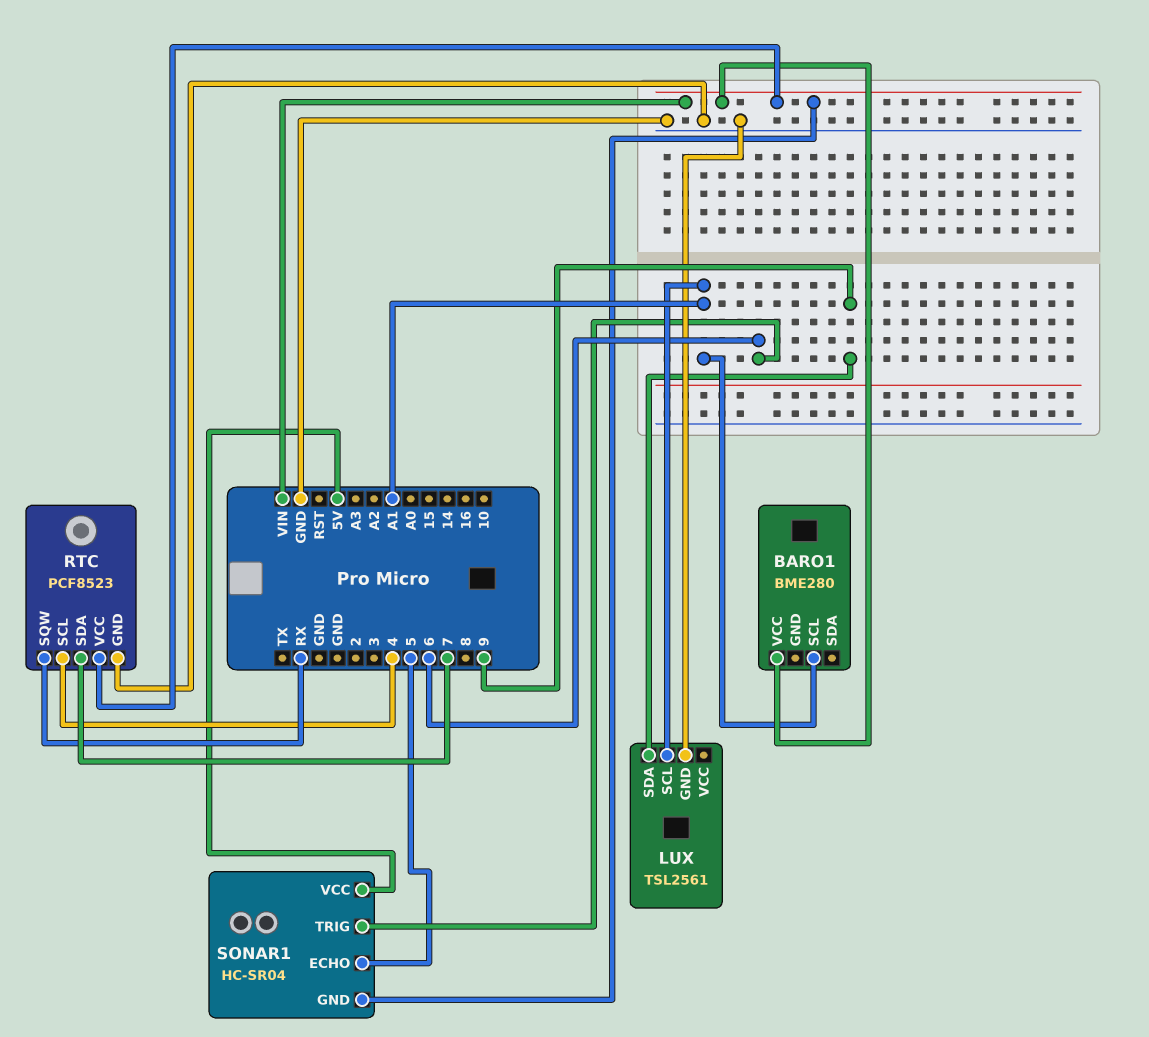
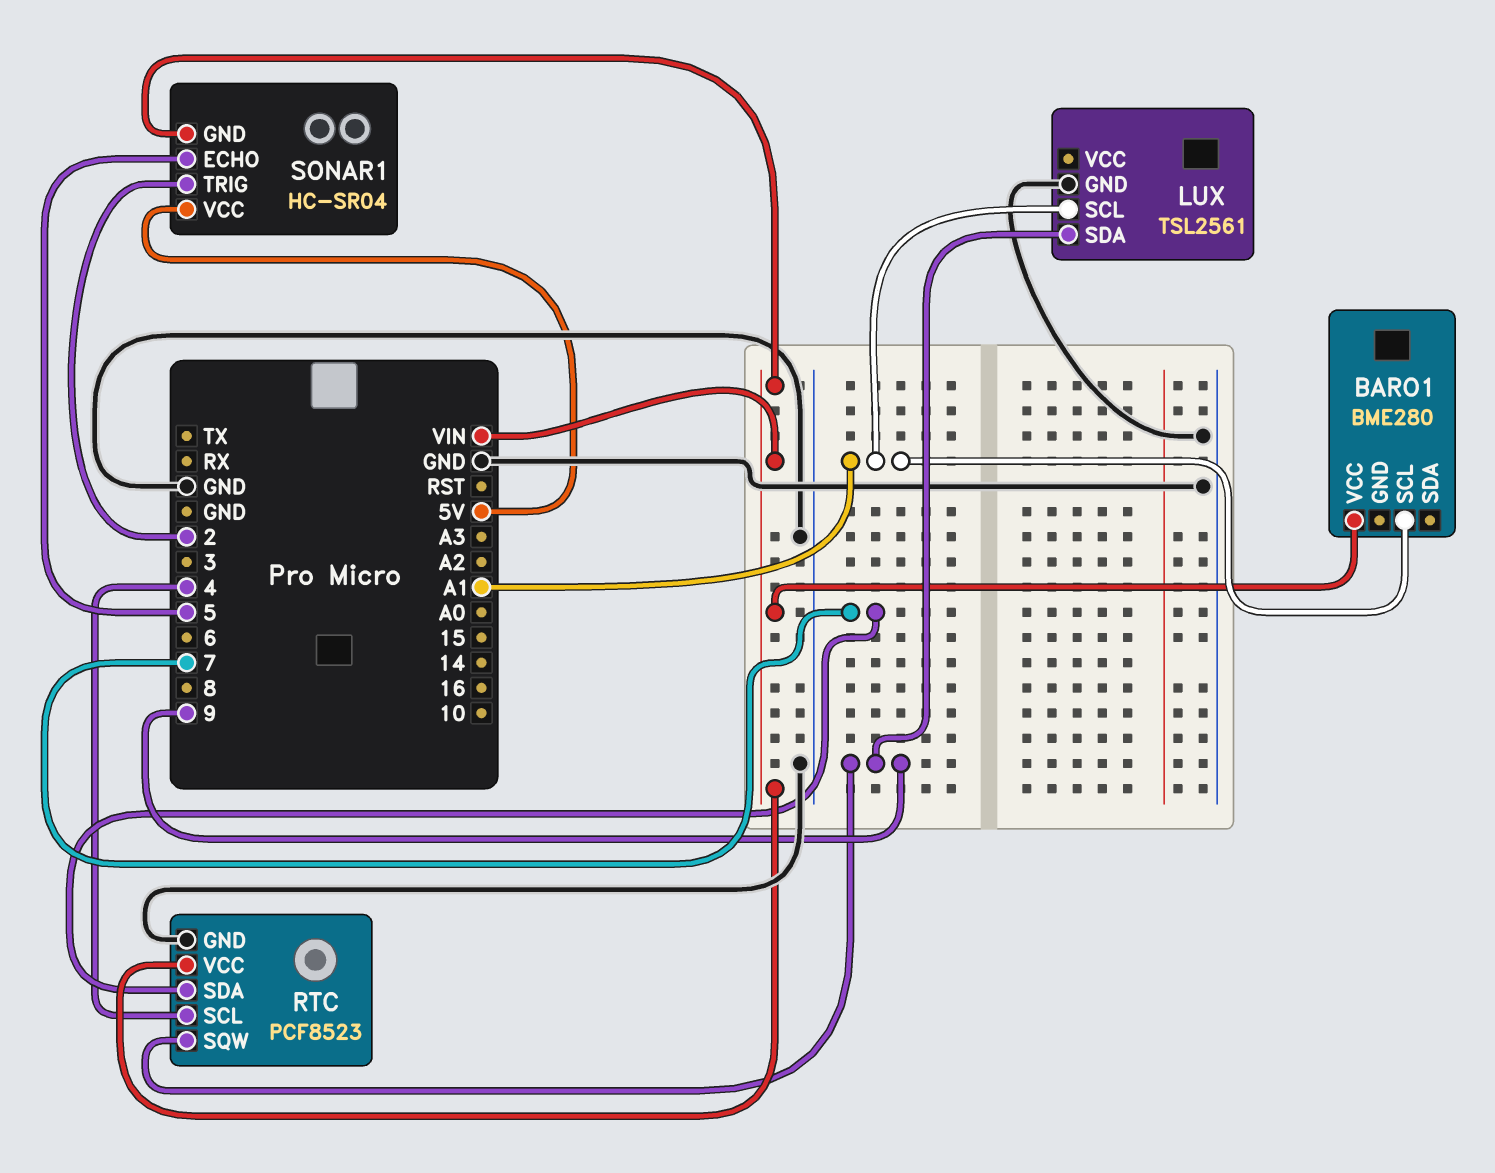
RTC pin SQW: RX -> 9
SONAR1 pin TRIG: 6 -> 2

